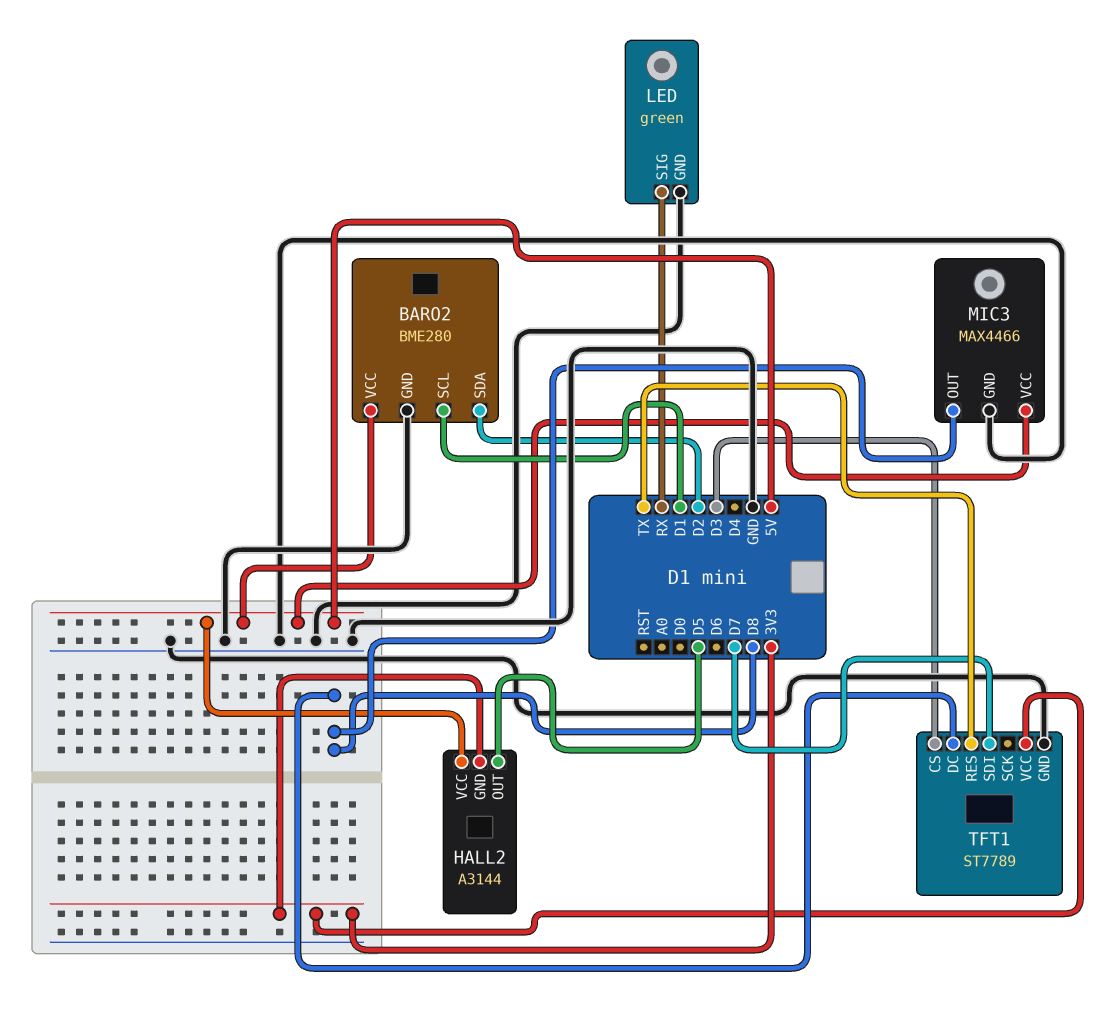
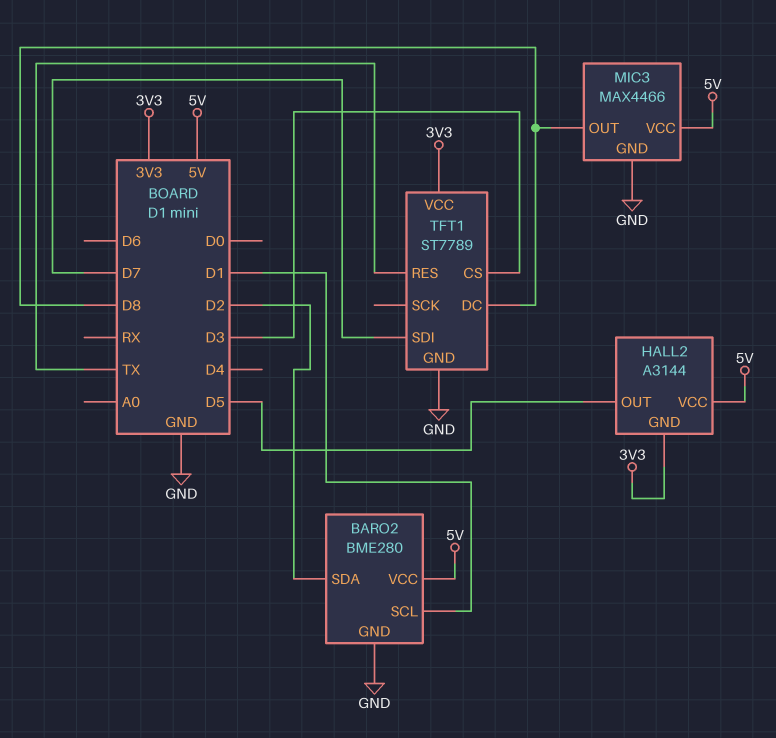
LED: green -> none
LED pin GND: GND -> none
LED pin SIG: RX -> none

